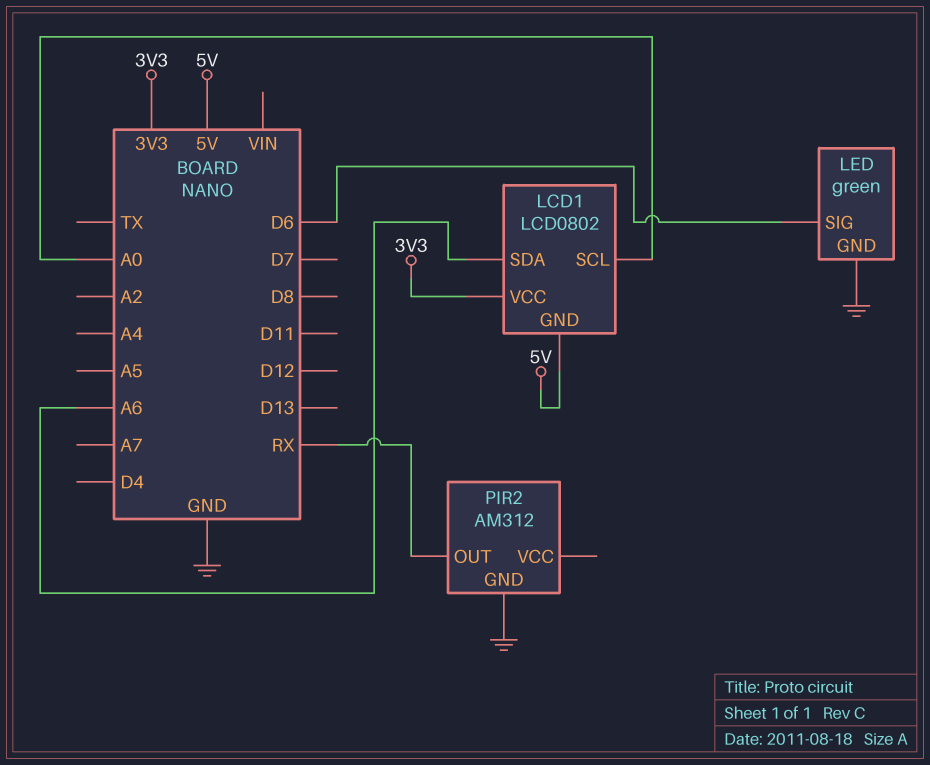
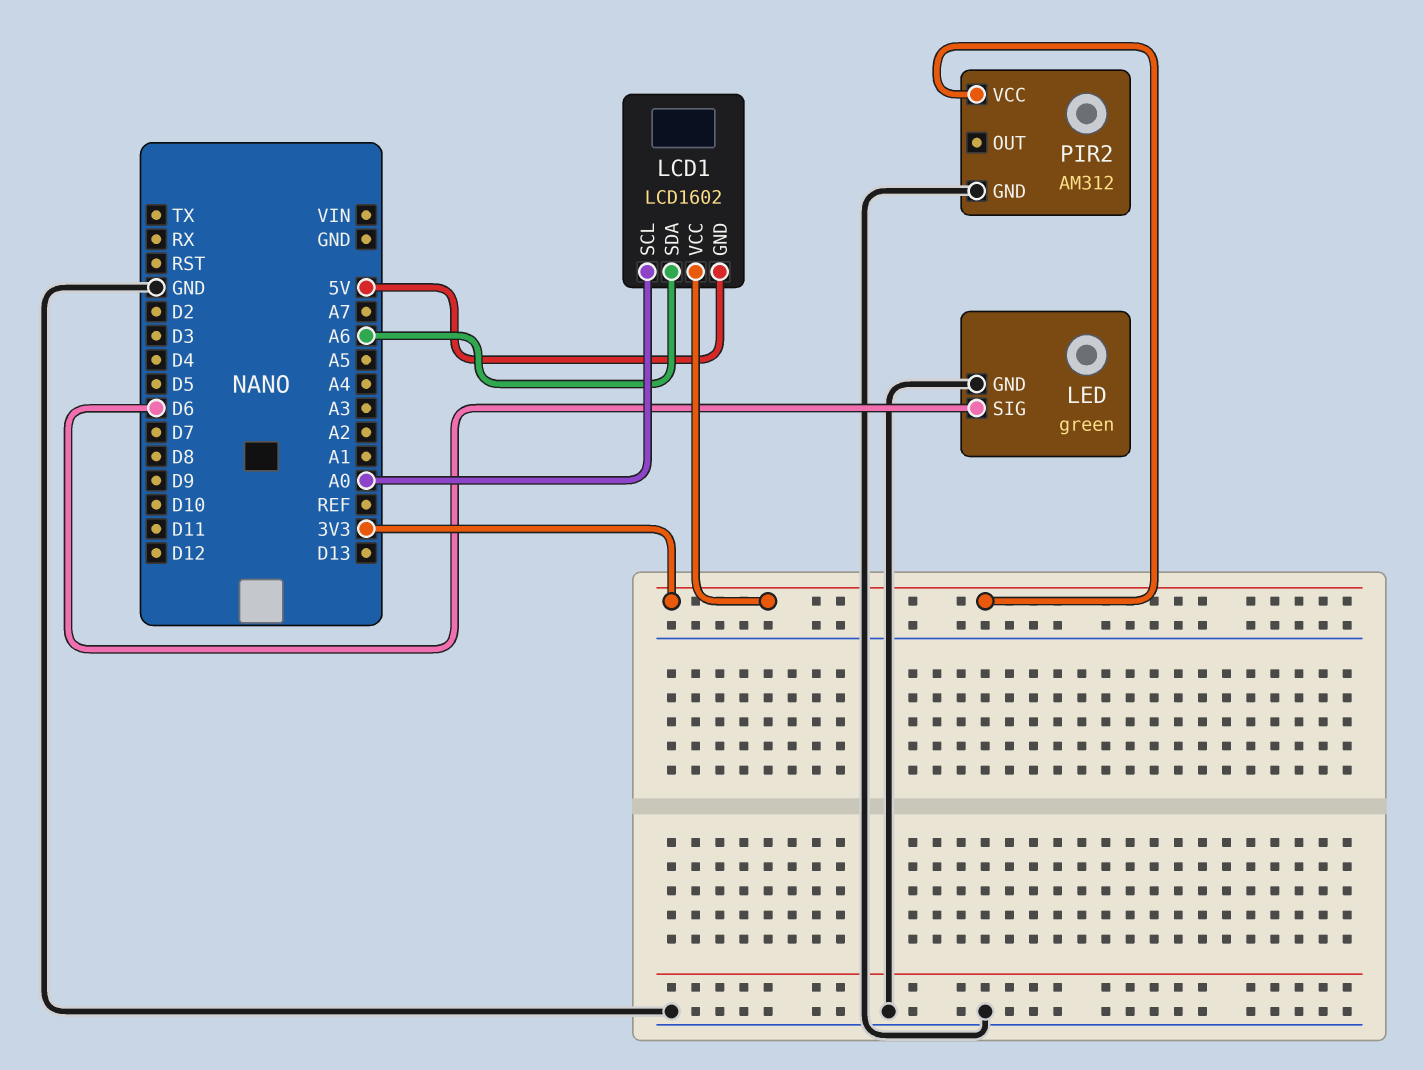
LCD1: LCD0802 -> LCD1602
PIR2 pin OUT: RX -> none
PIR2 pin VCC: none -> 3V3

